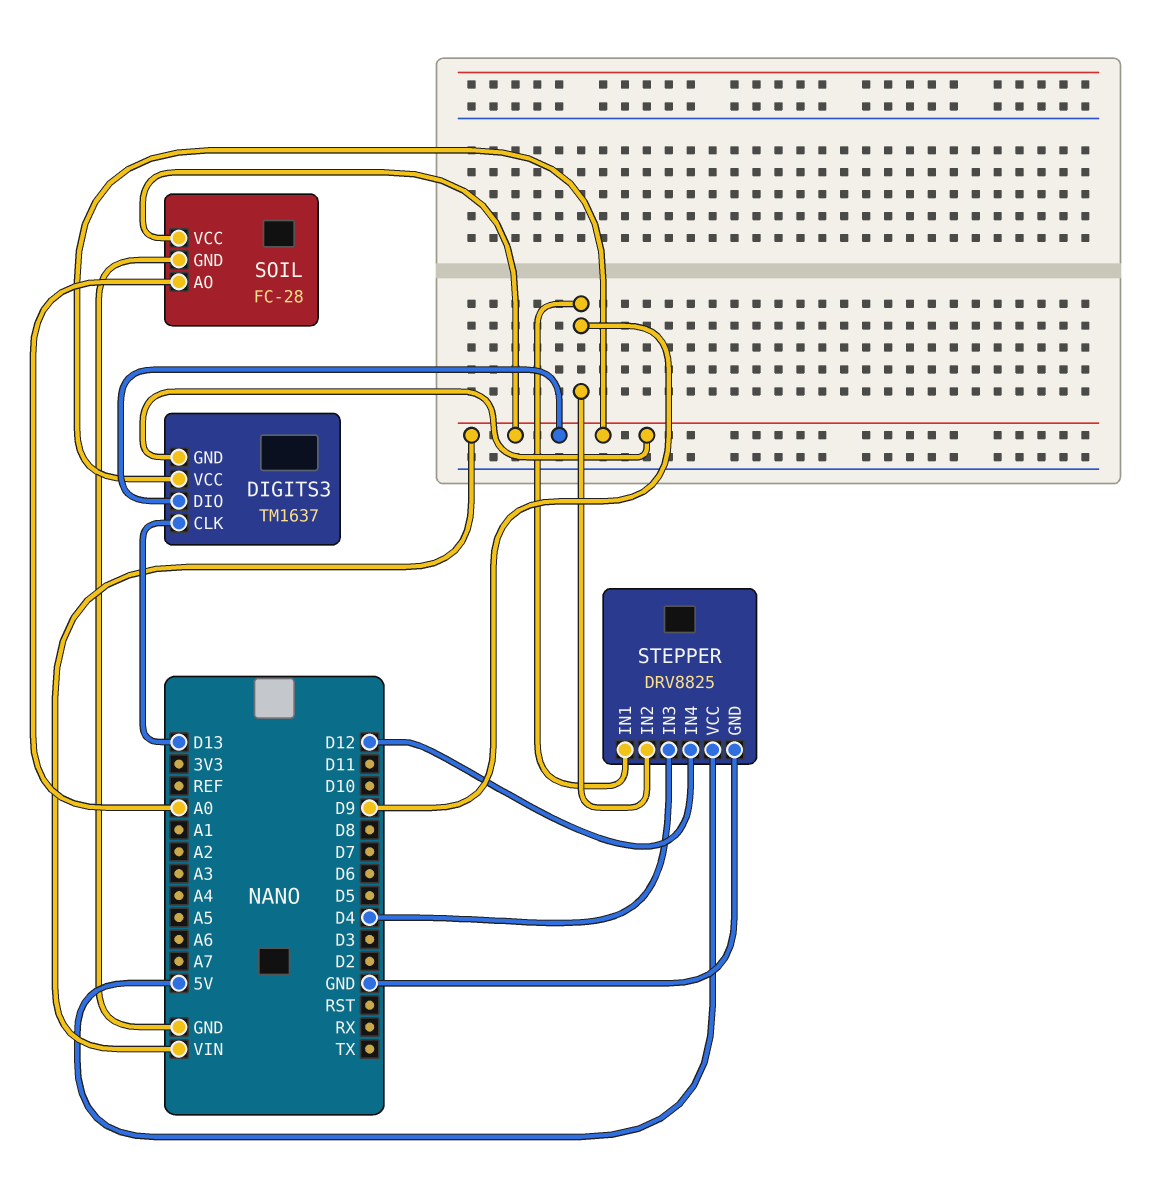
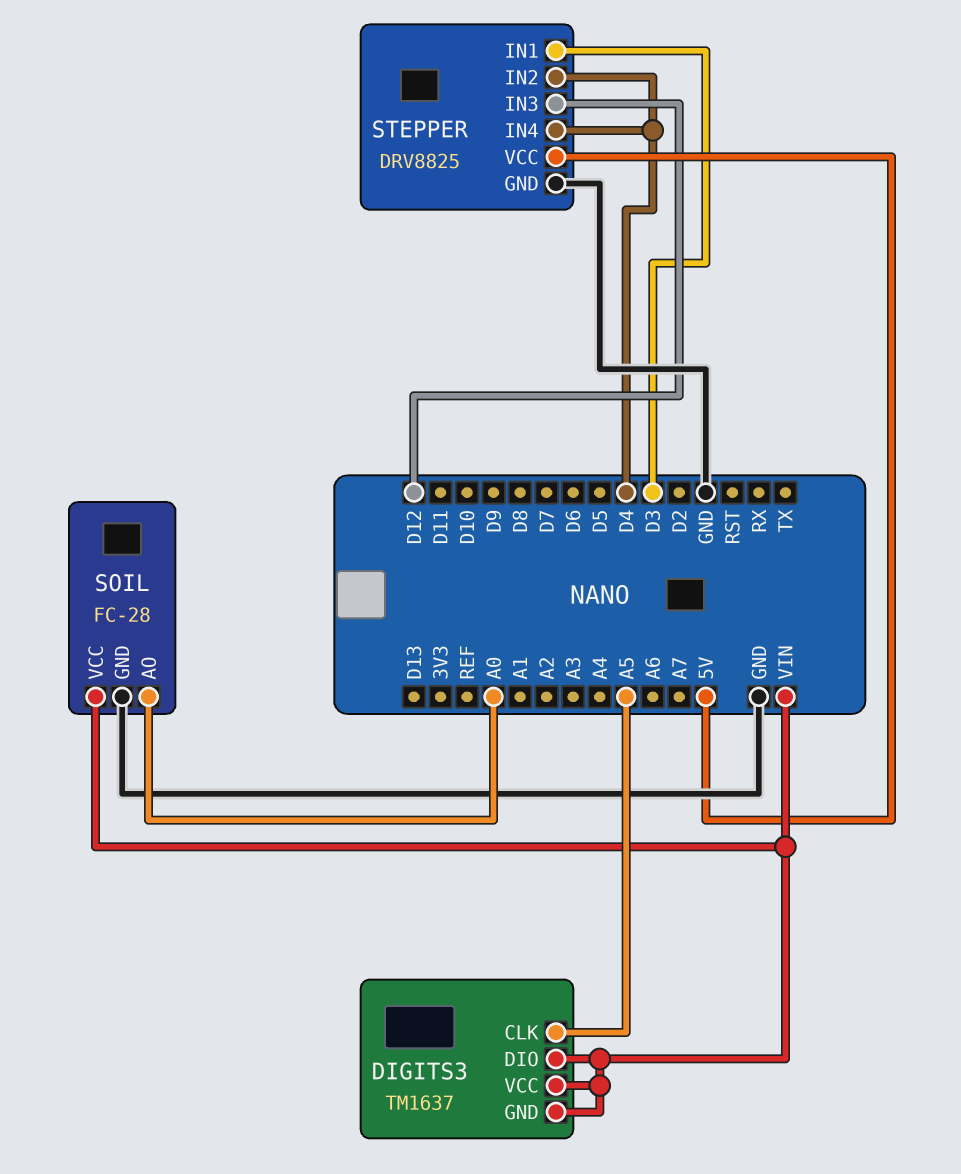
DIGITS3 pin CLK: D13 -> A5
STEPPER pin IN1: D9 -> D3
STEPPER pin IN2: D9 -> D4
STEPPER pin IN3: D4 -> D12
STEPPER pin IN4: D12 -> D4

